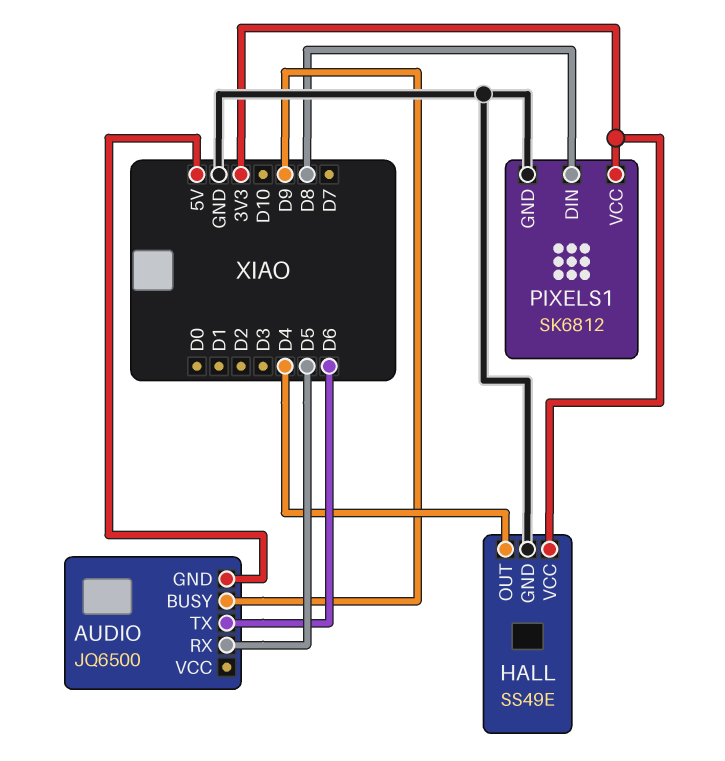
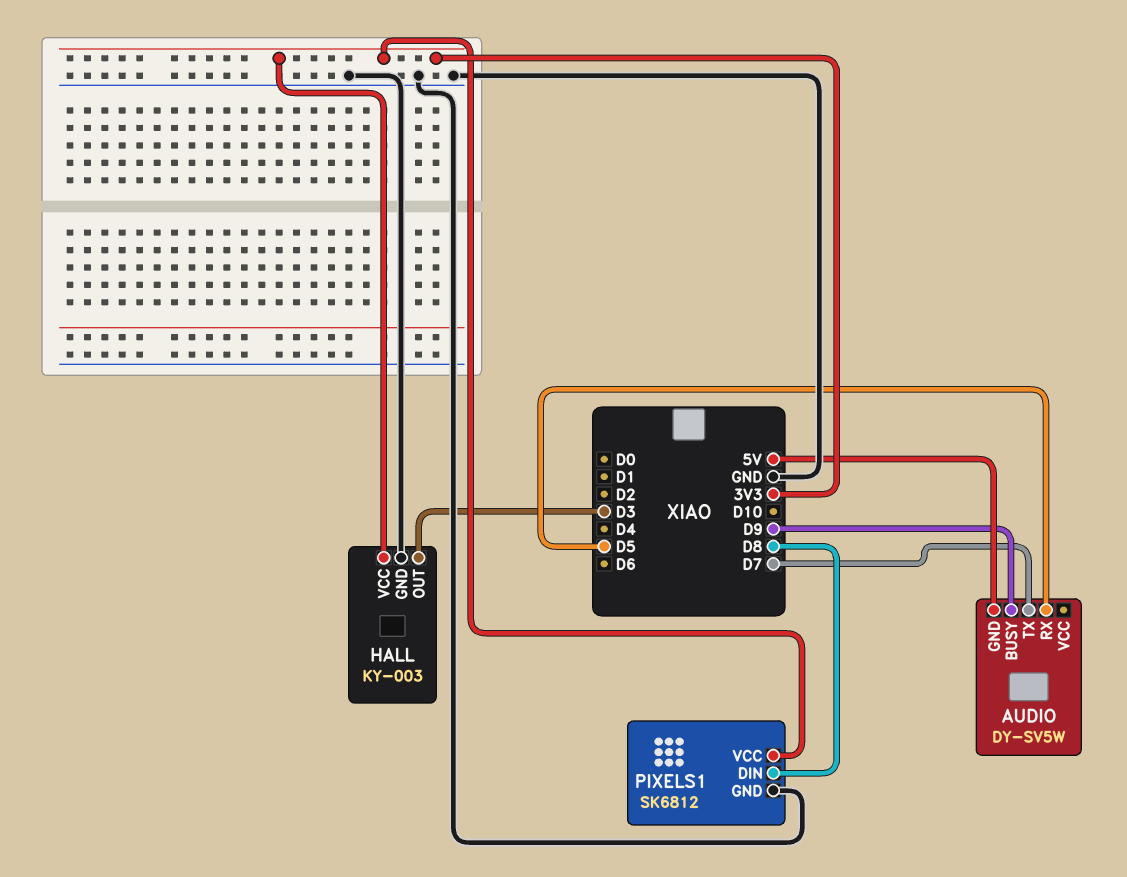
AUDIO: JQ6500 -> DY-SV5W
AUDIO pin TX: D6 -> D7
HALL: SS49E -> KY-003
HALL pin OUT: D4 -> D3

